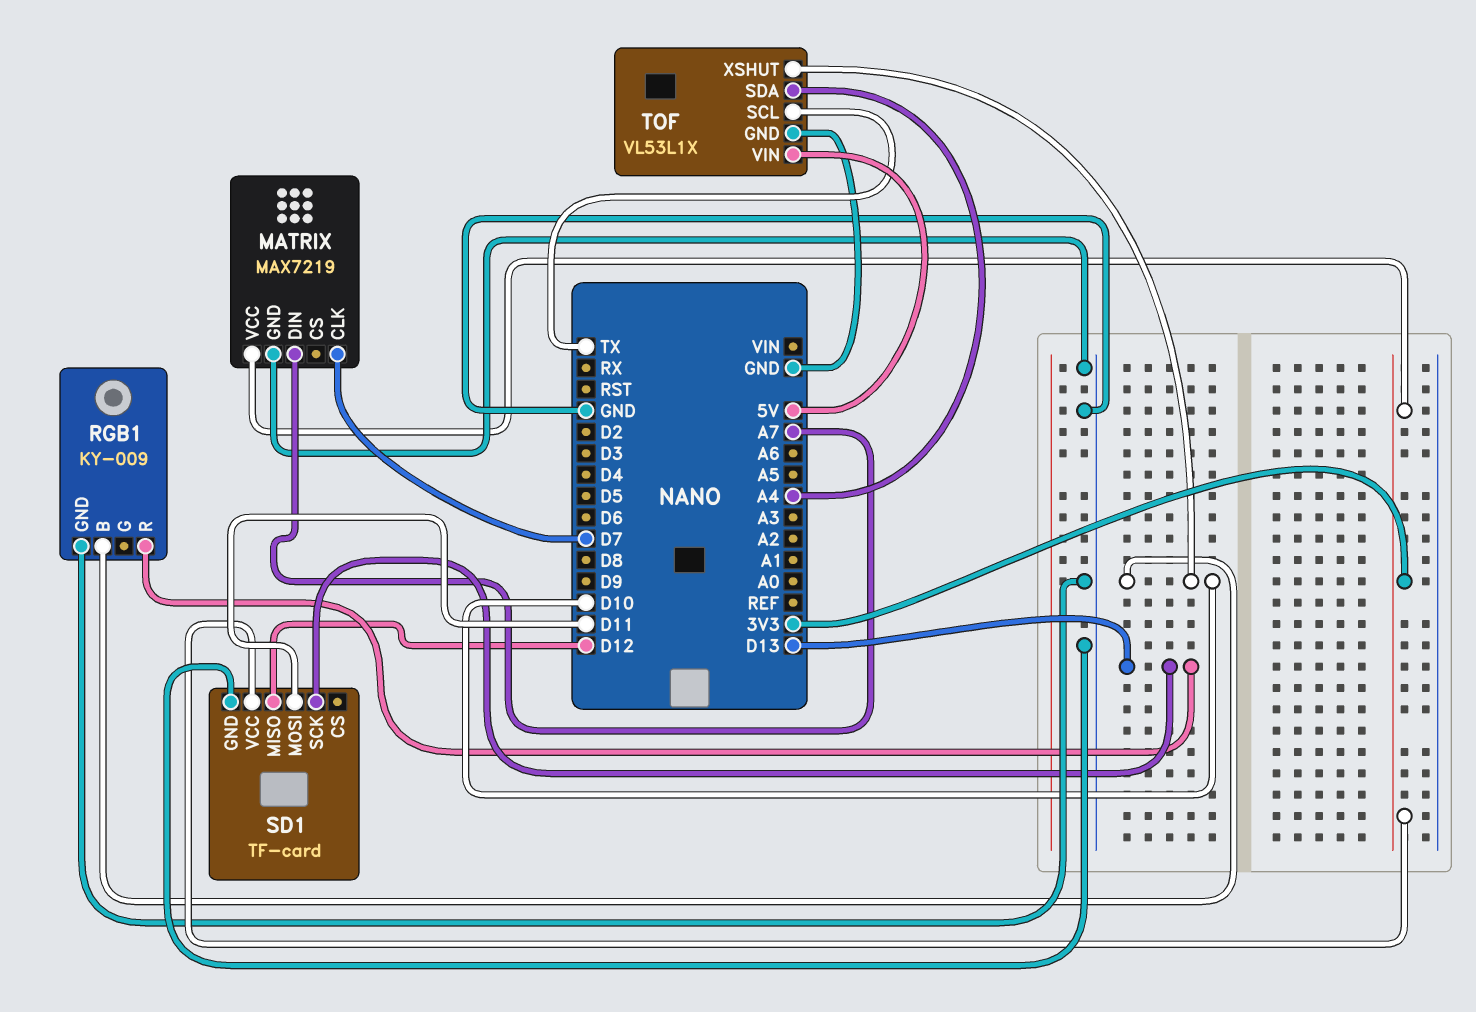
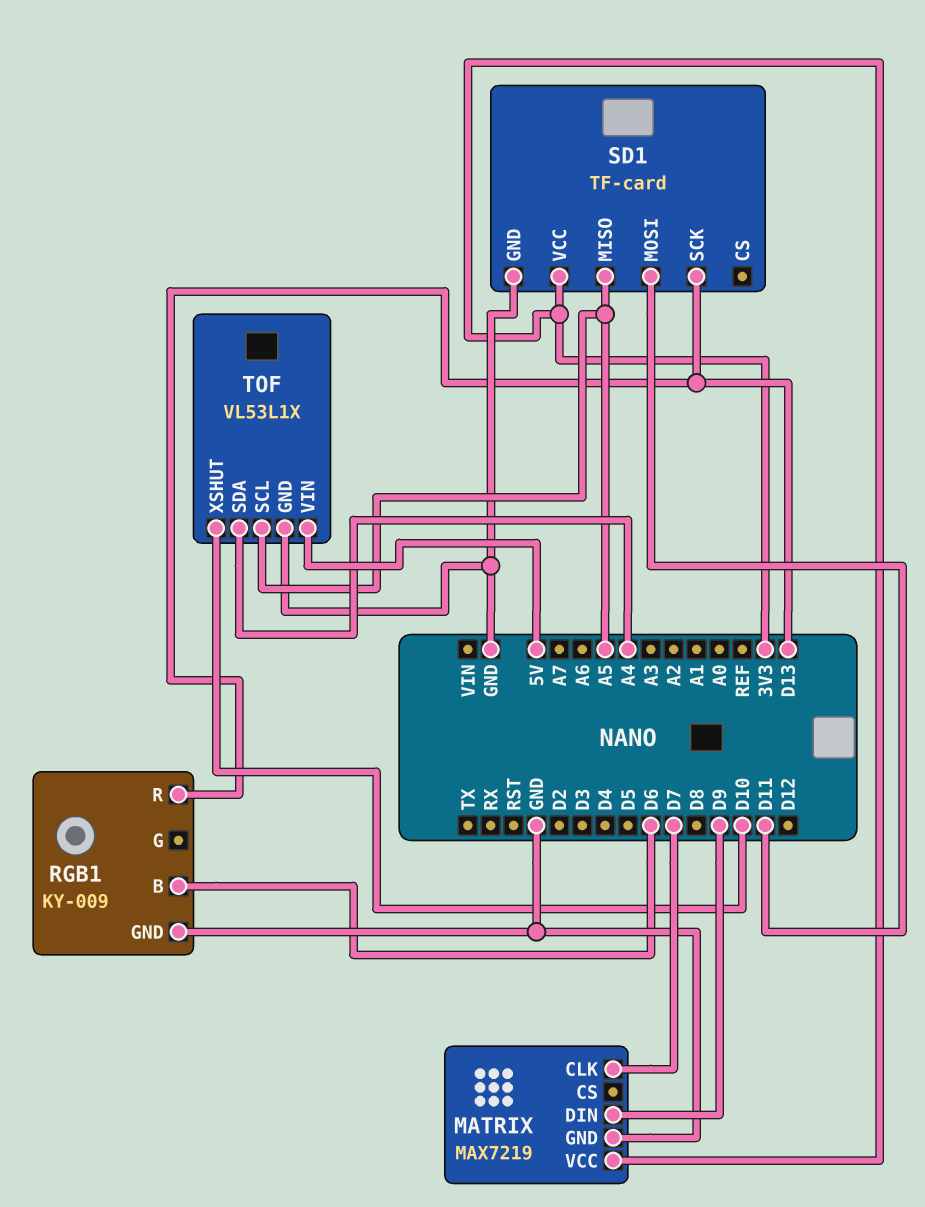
MATRIX pin DIN: A7 -> D9
RGB1 pin B: D10 -> D6
SD1 pin MISO: D12 -> A5
TOF pin SCL: TX -> A5

